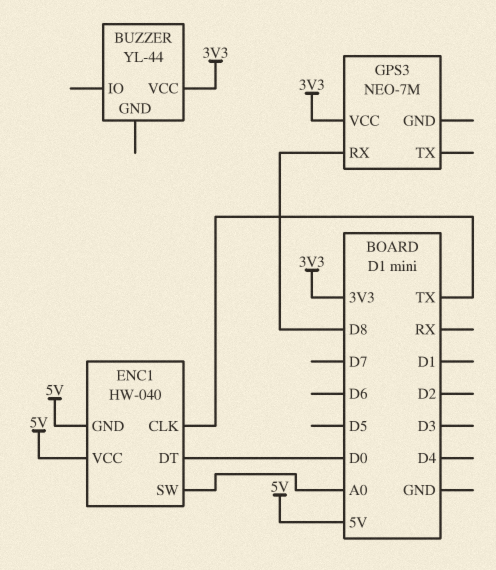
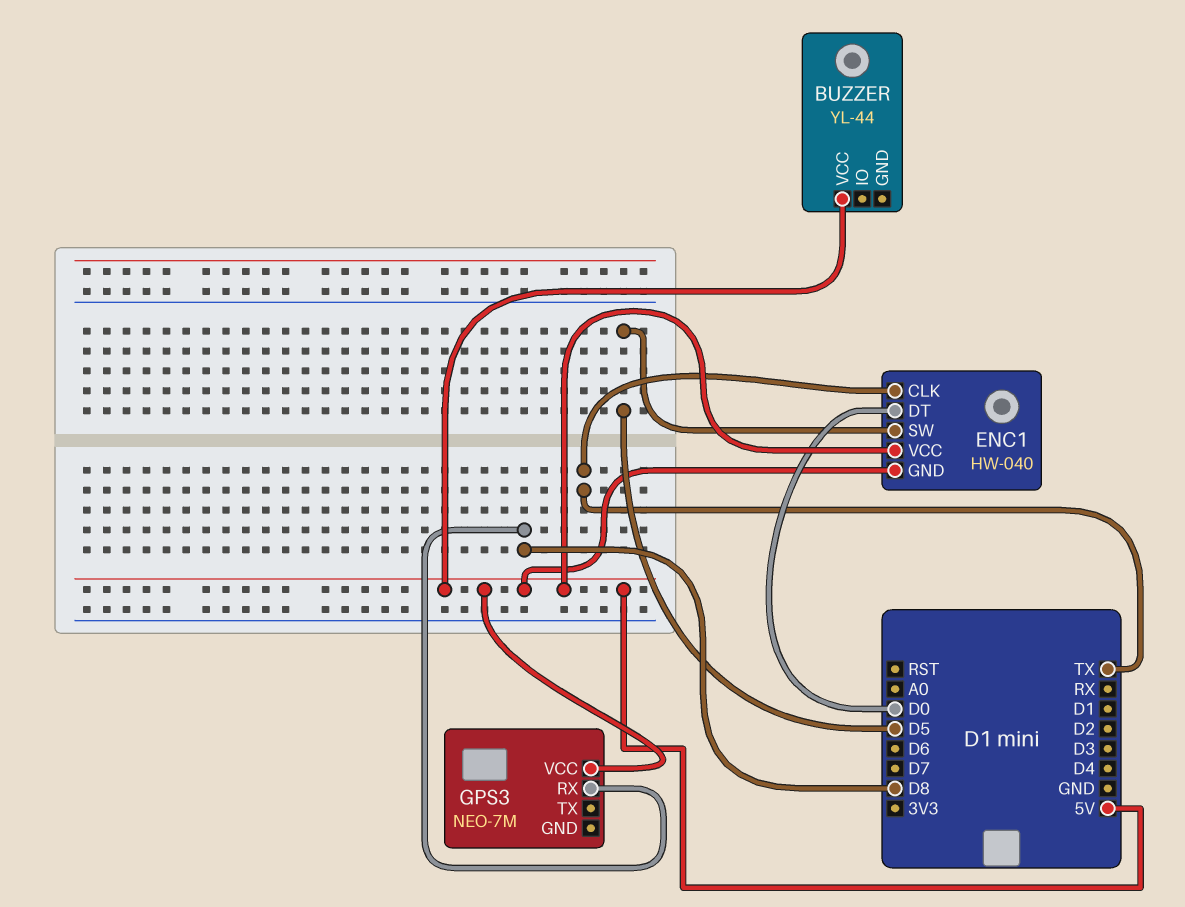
BUZZER pin VCC: 3V3 -> 5V
ENC1 pin SW: A0 -> D5
GPS3 pin VCC: 3V3 -> 5V

